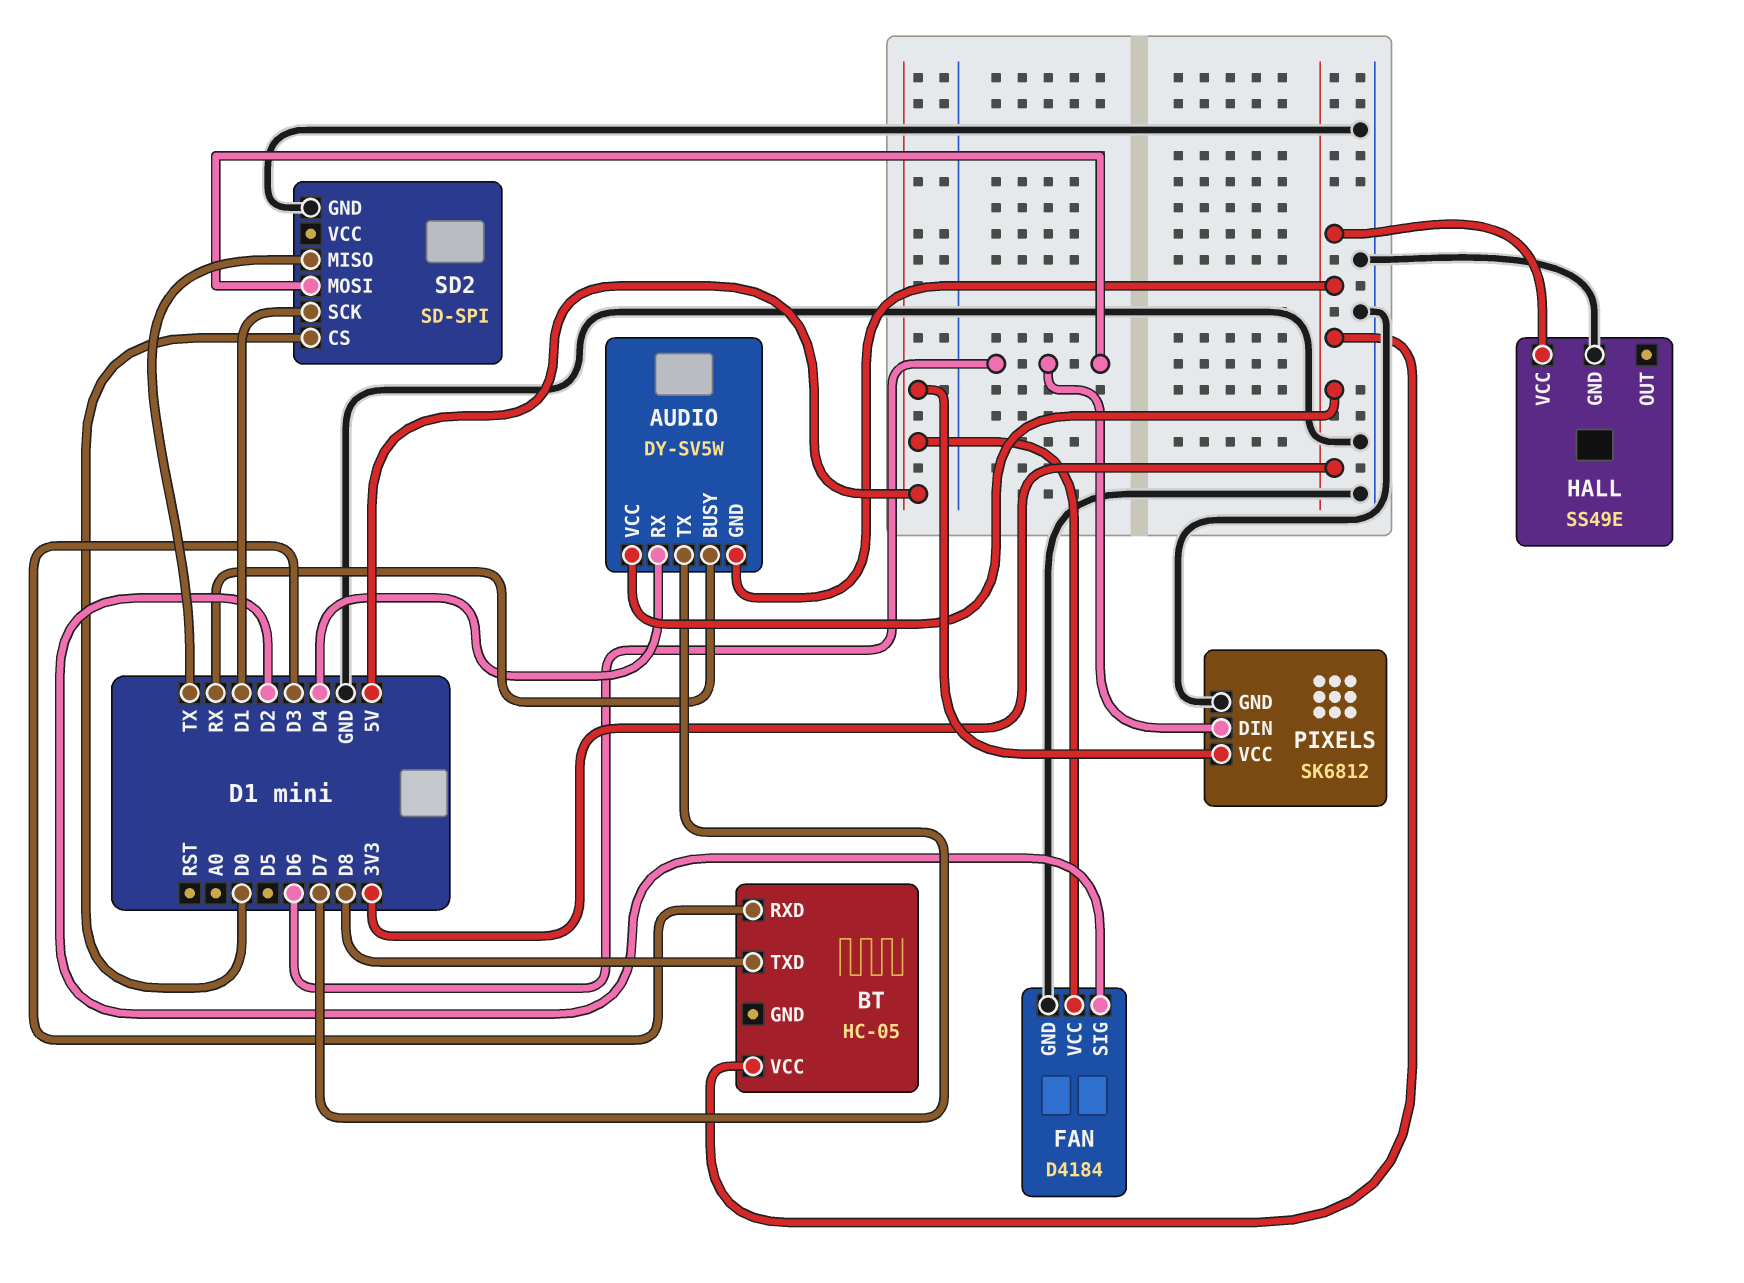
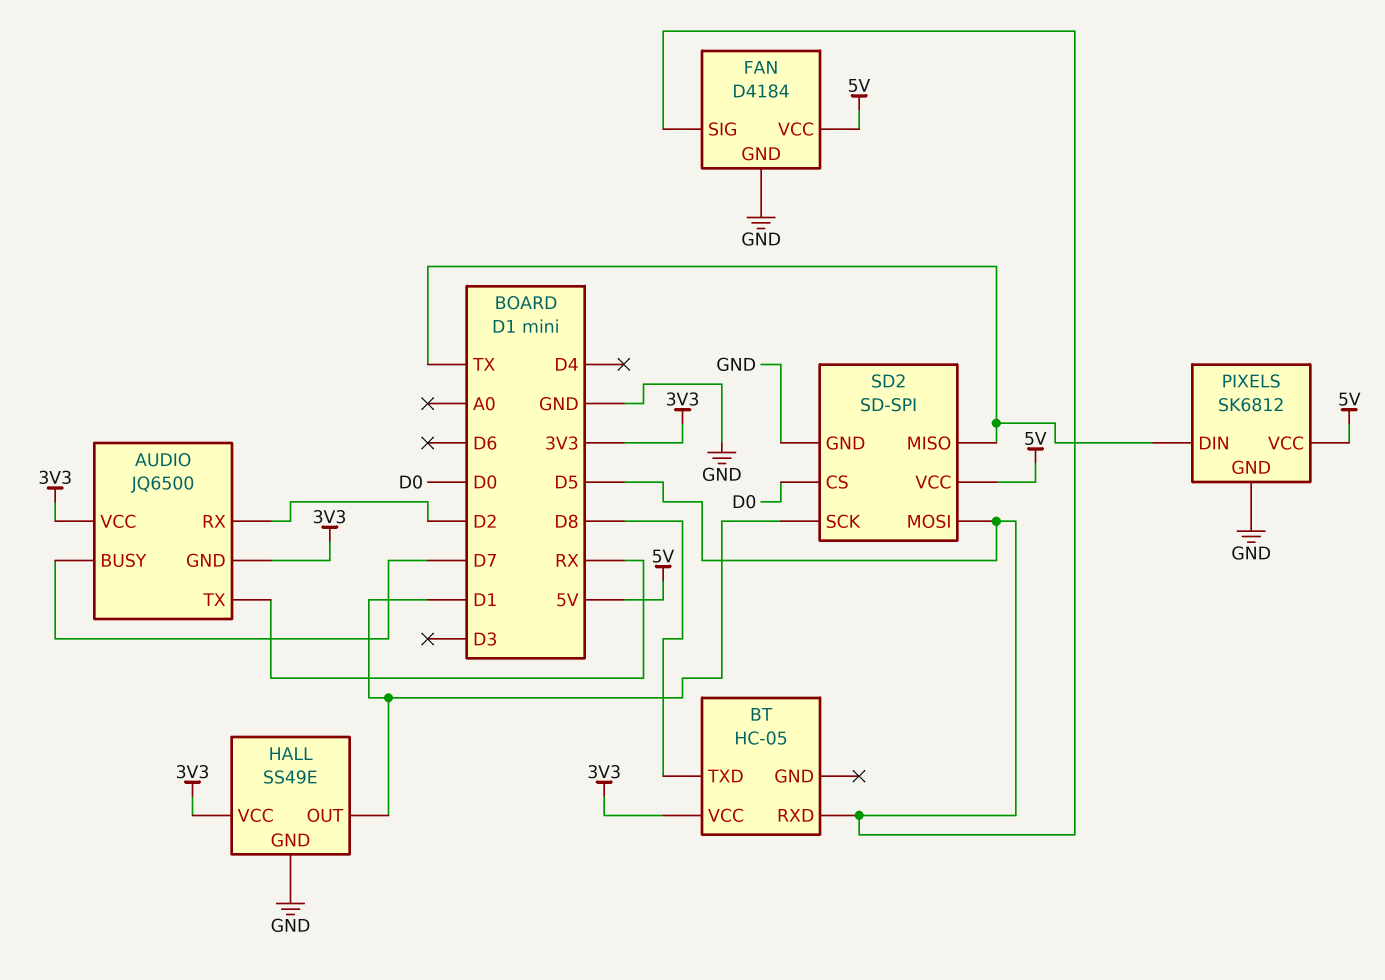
AUDIO: DY-SV5W -> JQ6500
AUDIO pin BUSY: RX -> D7
AUDIO pin RX: D4 -> D2
AUDIO pin TX: D7 -> RX
BT pin RXD: D3 -> D5
FAN pin SIG: D2 -> D5
HALL pin OUT: none -> D1
PIXELS pin DIN: D6 -> TX
SD2 pin MOSI: D6 -> D5
SD2 pin VCC: none -> 5V

